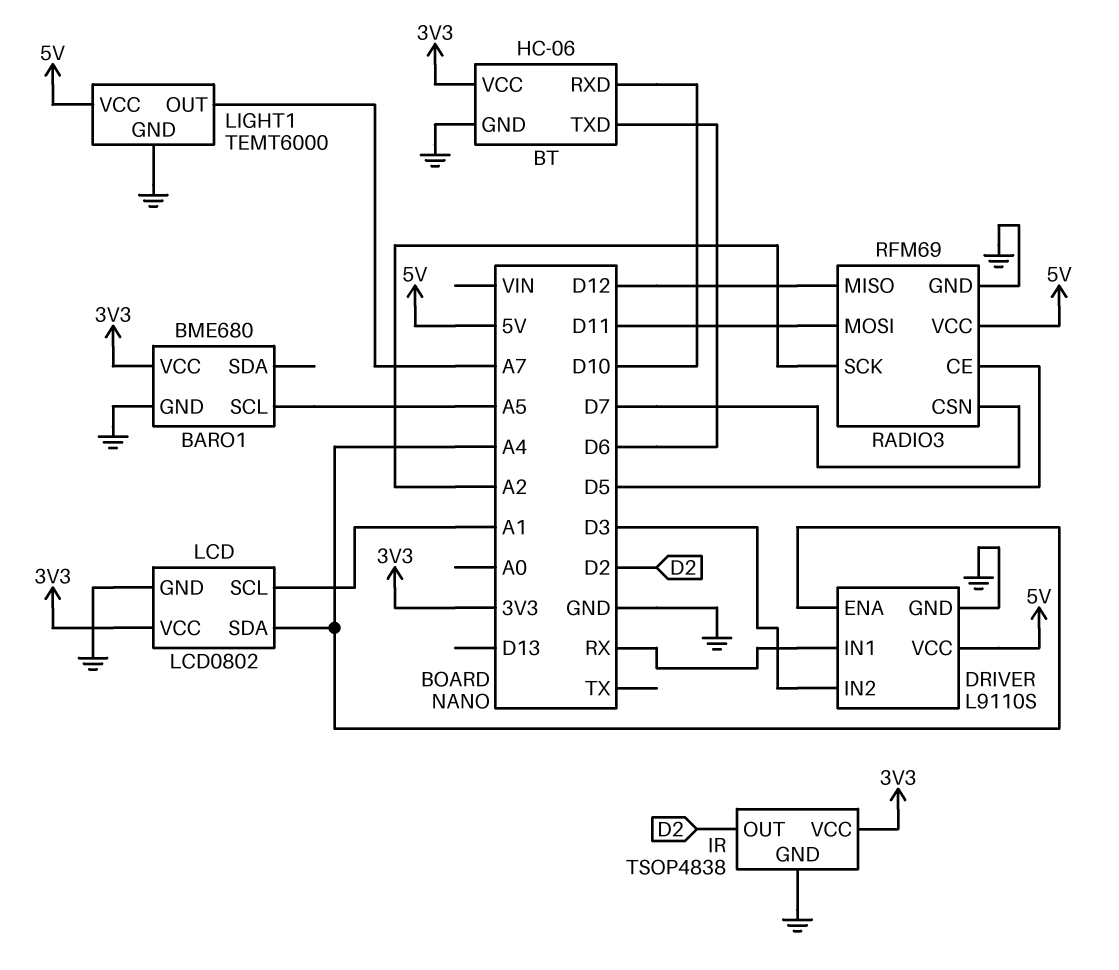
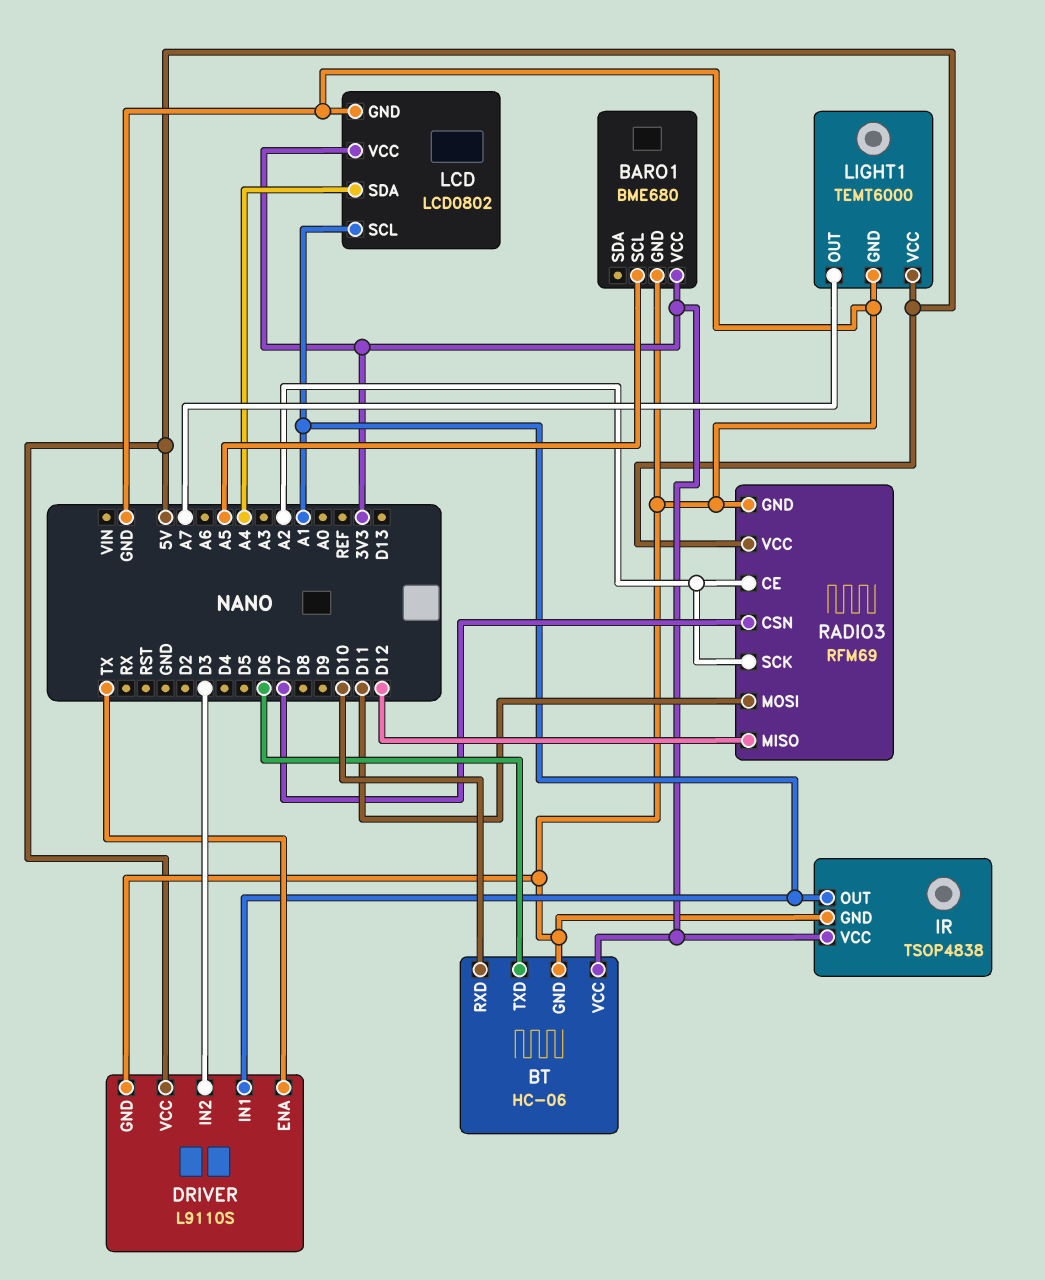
DRIVER pin ENA: A4 -> TX
DRIVER pin IN1: RX -> A1
IR pin OUT: D2 -> A1
RADIO3 pin CE: D5 -> A2

